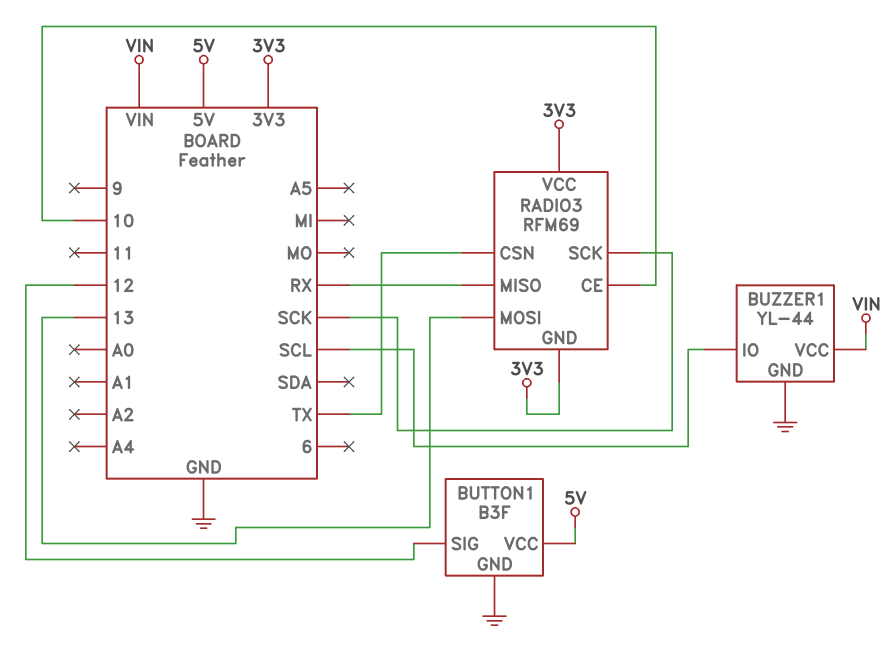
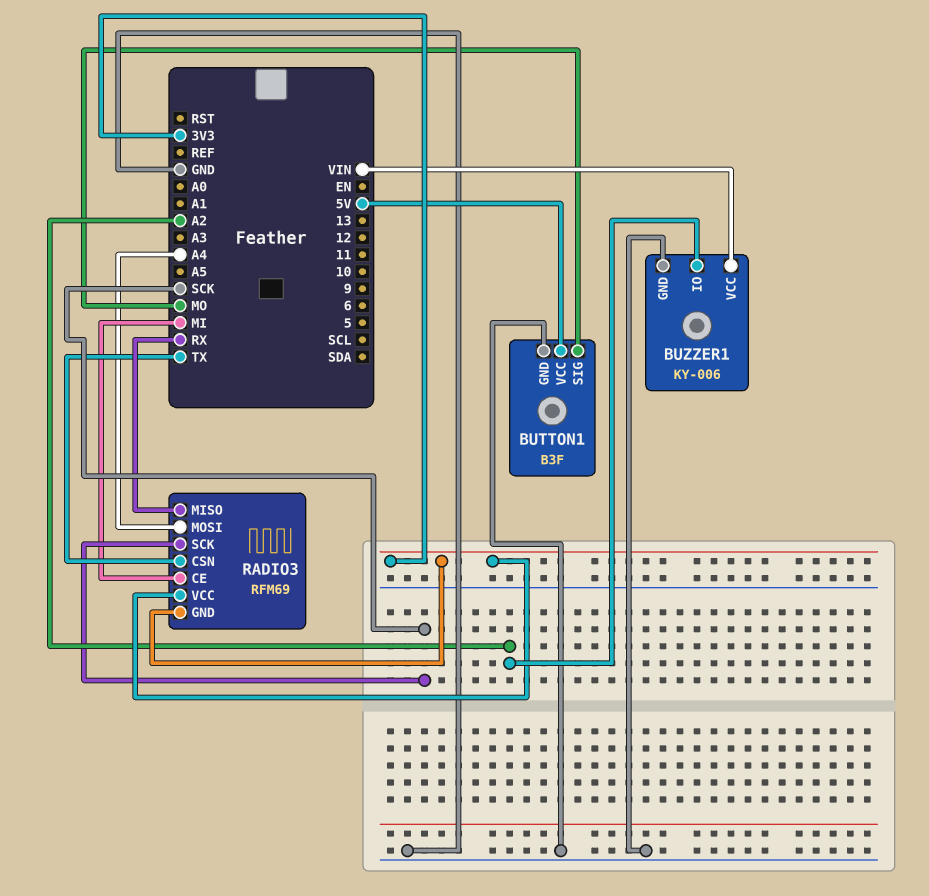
BUTTON1 pin SIG: 12 -> MO
BUZZER1: YL-44 -> KY-006
BUZZER1 pin IO: SCL -> A2
RADIO3 pin CE: 10 -> MI
RADIO3 pin MOSI: 13 -> A4

